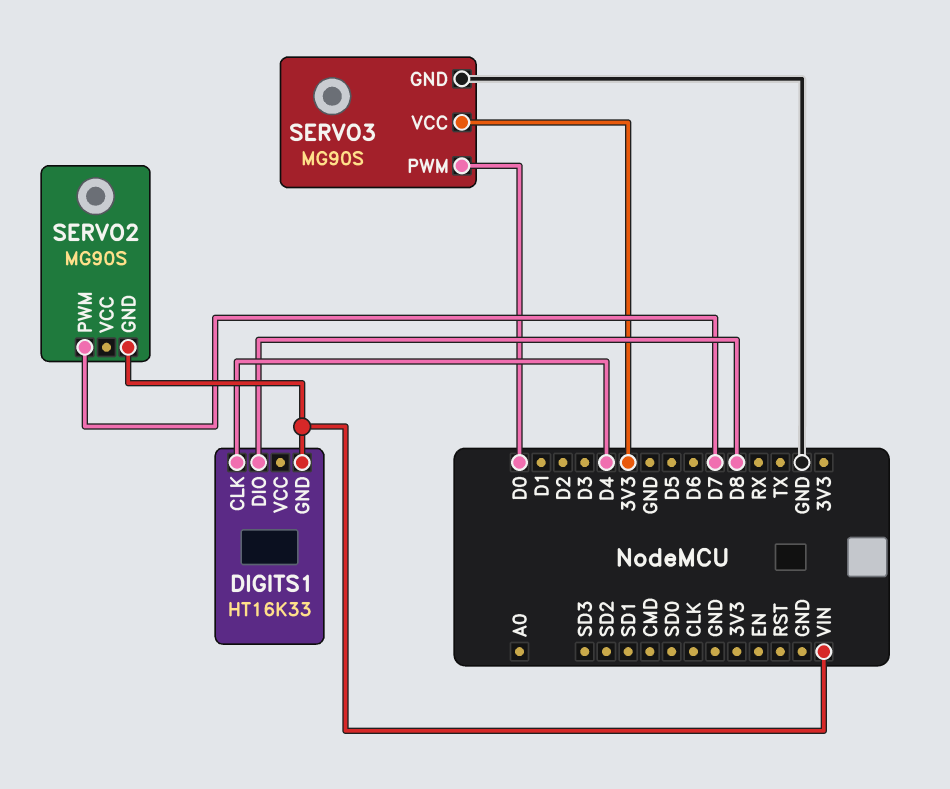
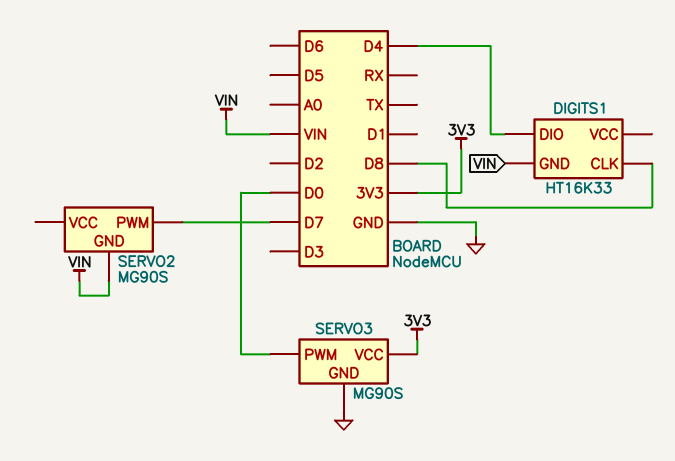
DIGITS1 pin CLK: D4 -> D8
DIGITS1 pin DIO: D8 -> D4

